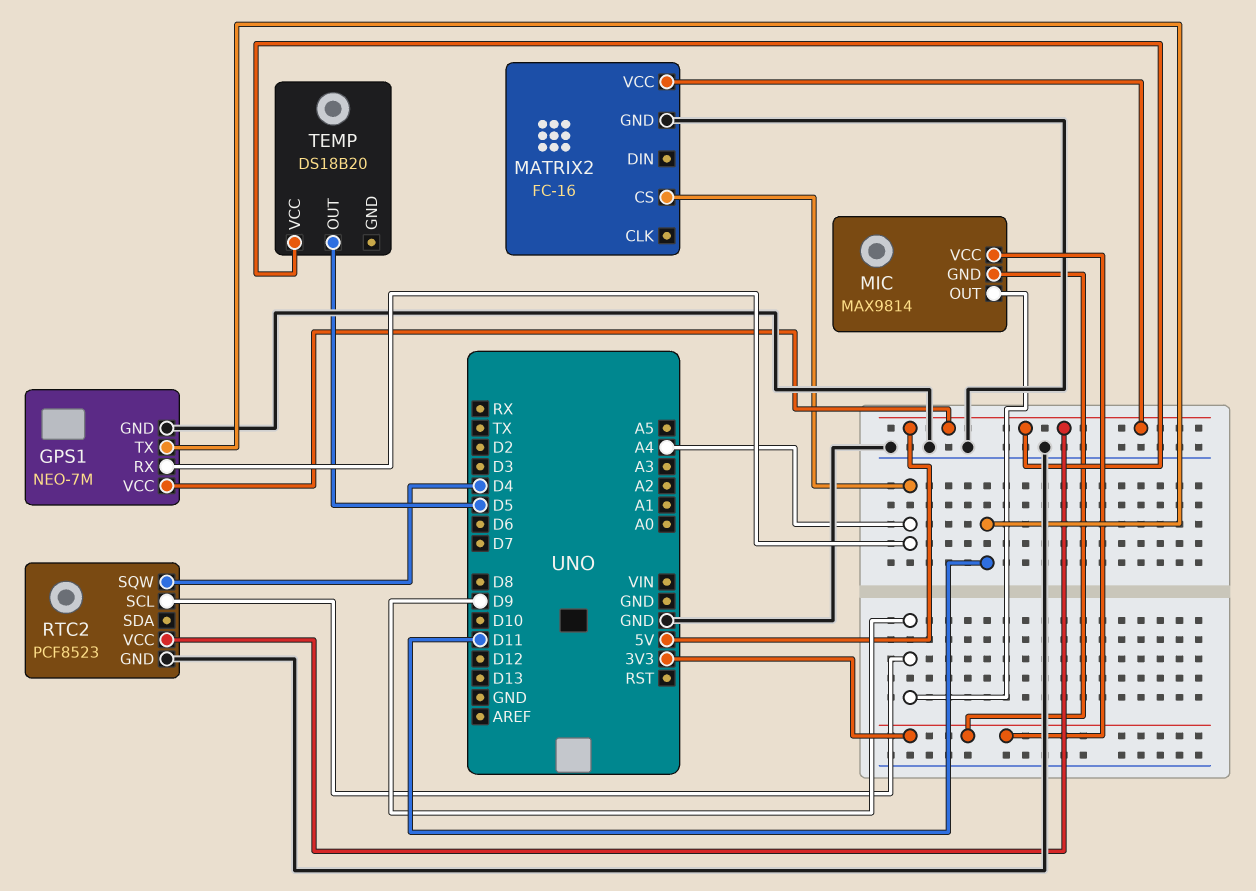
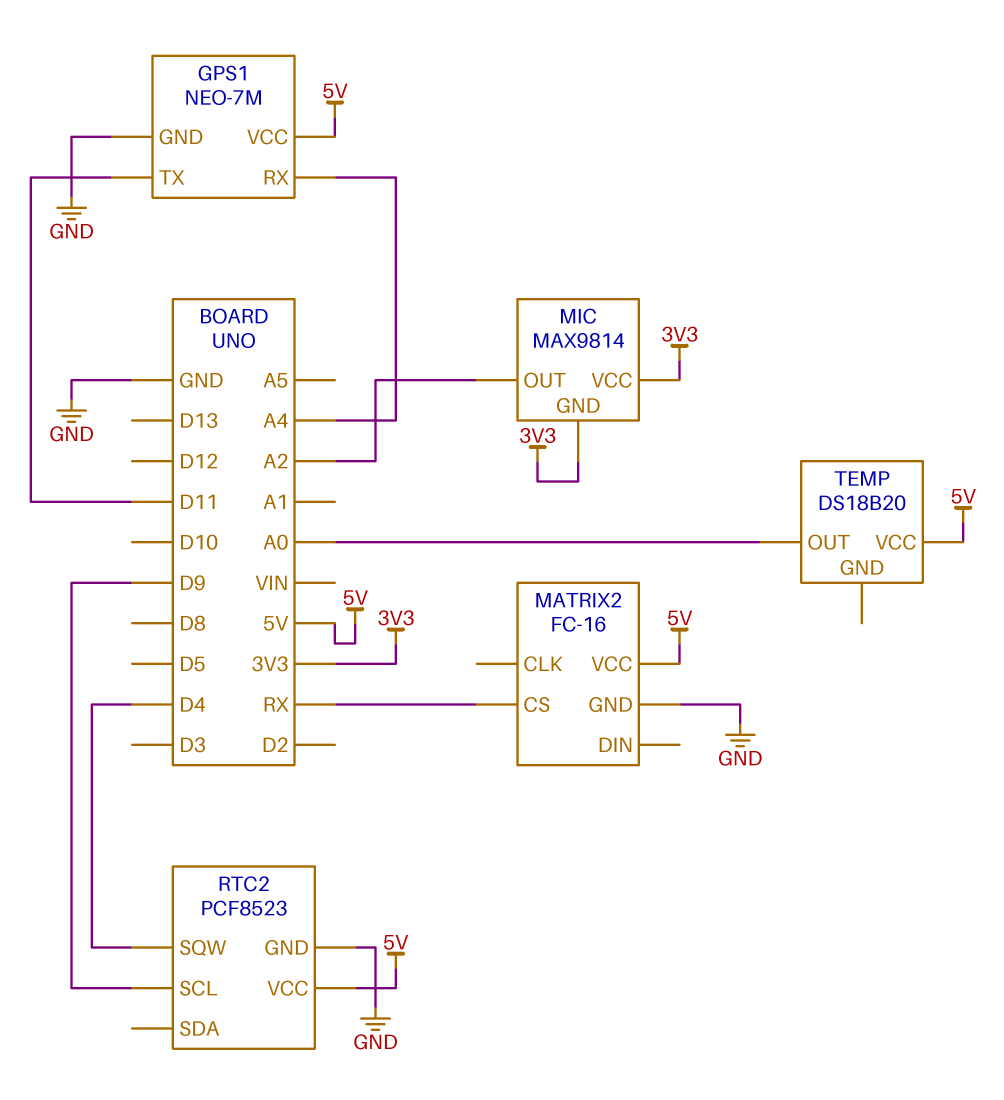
MATRIX2 pin CS: A4 -> RX
MIC pin OUT: D9 -> A2
TEMP pin OUT: D5 -> A0

